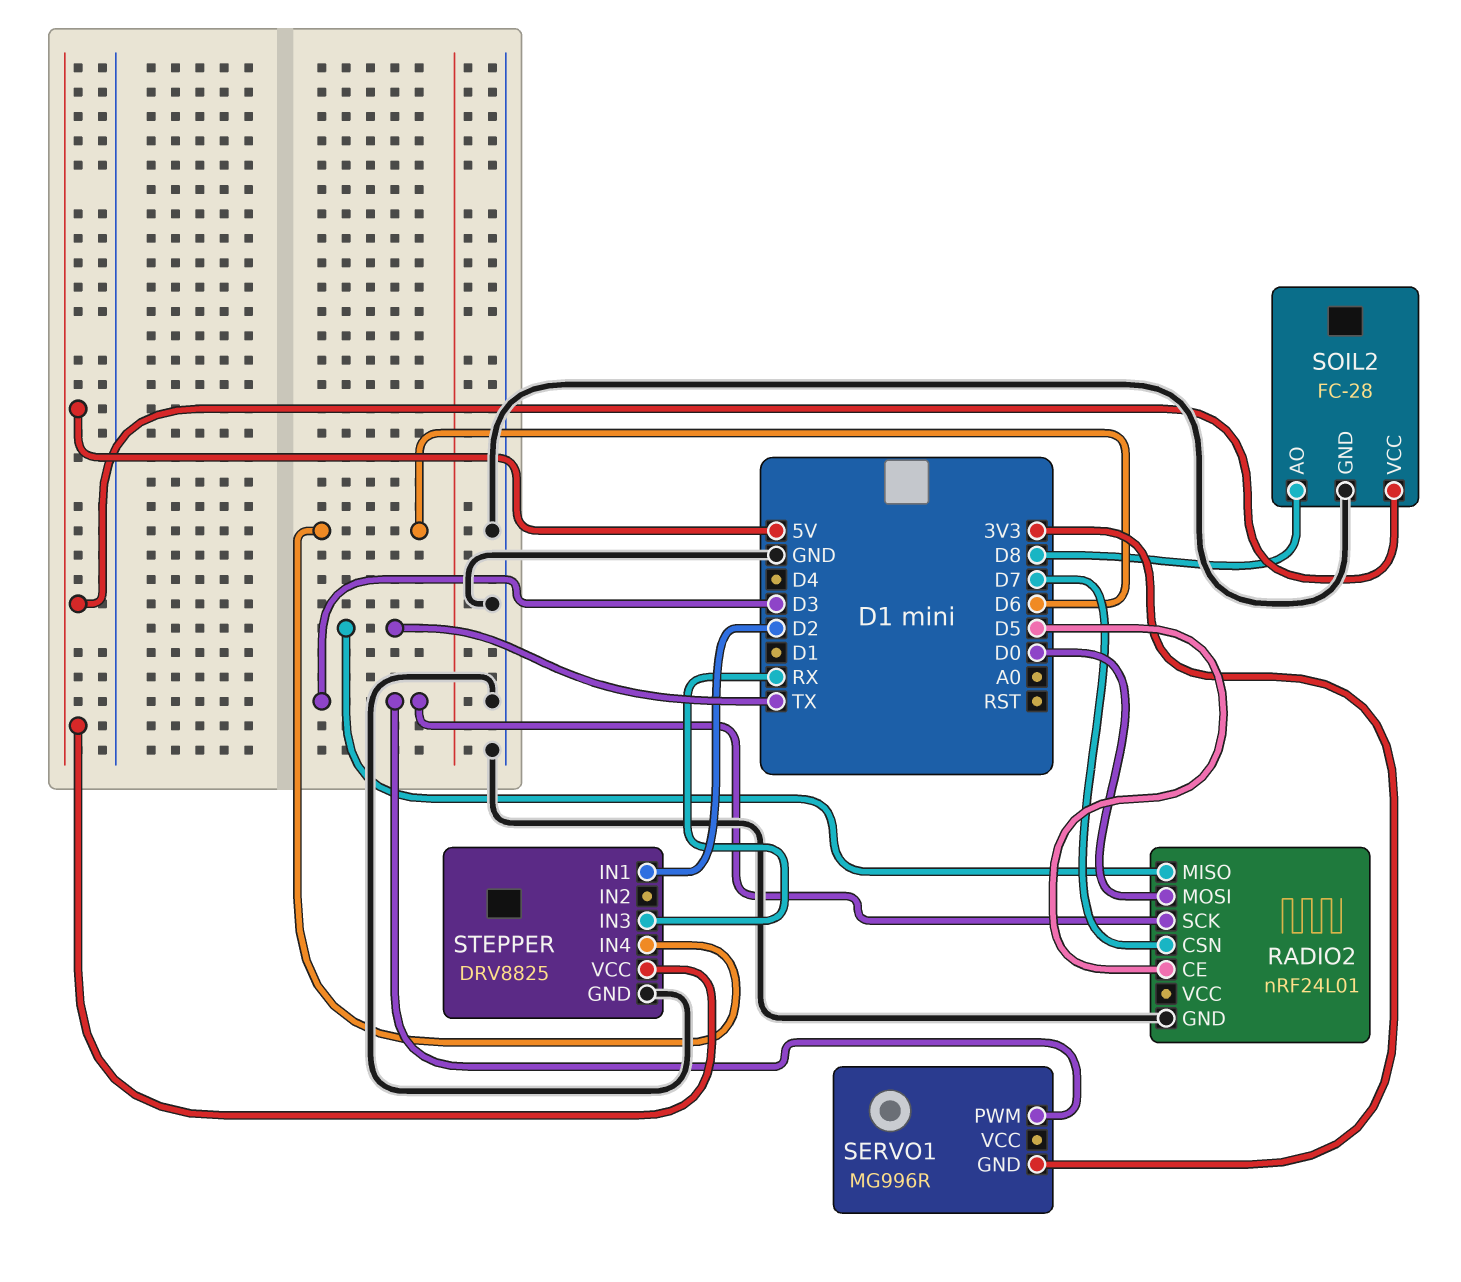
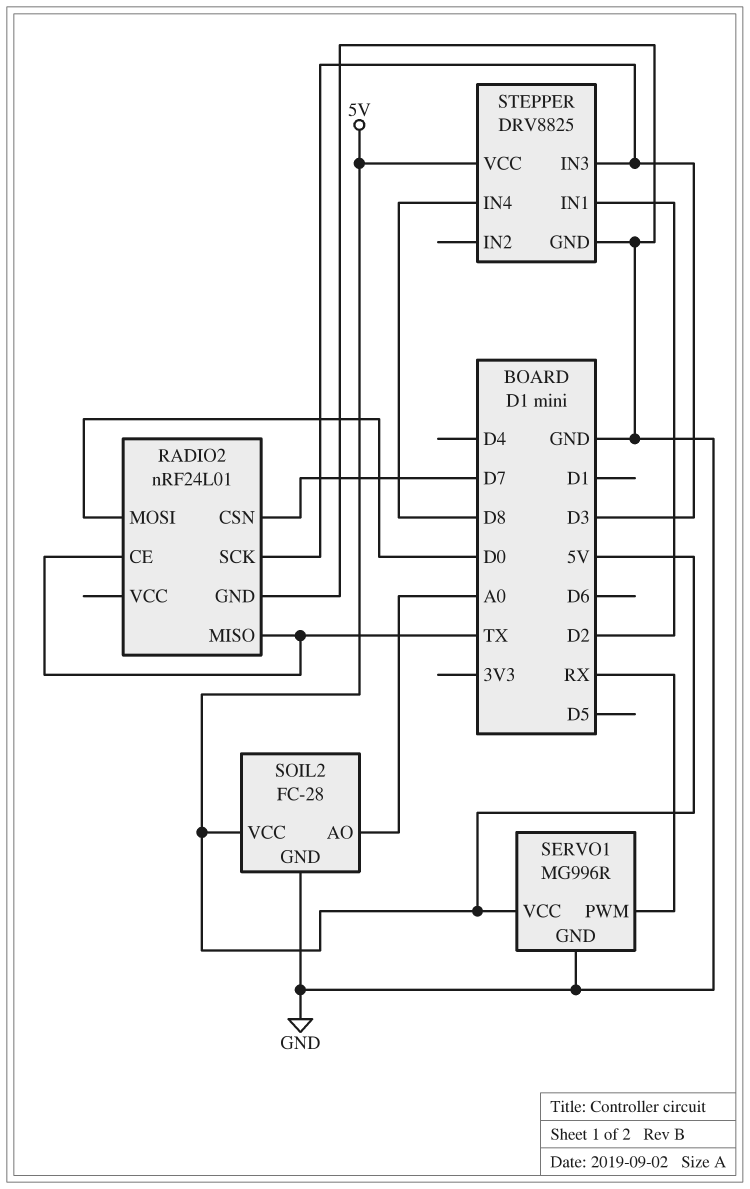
RADIO2 pin CE: D5 -> TX
SERVO1 pin GND: 3V3 -> GND
SERVO1 pin PWM: D3 -> RX
SERVO1 pin VCC: none -> 5V
SOIL2 pin AO: D8 -> A0
STEPPER pin IN3: RX -> D3
STEPPER pin IN4: D6 -> D8

